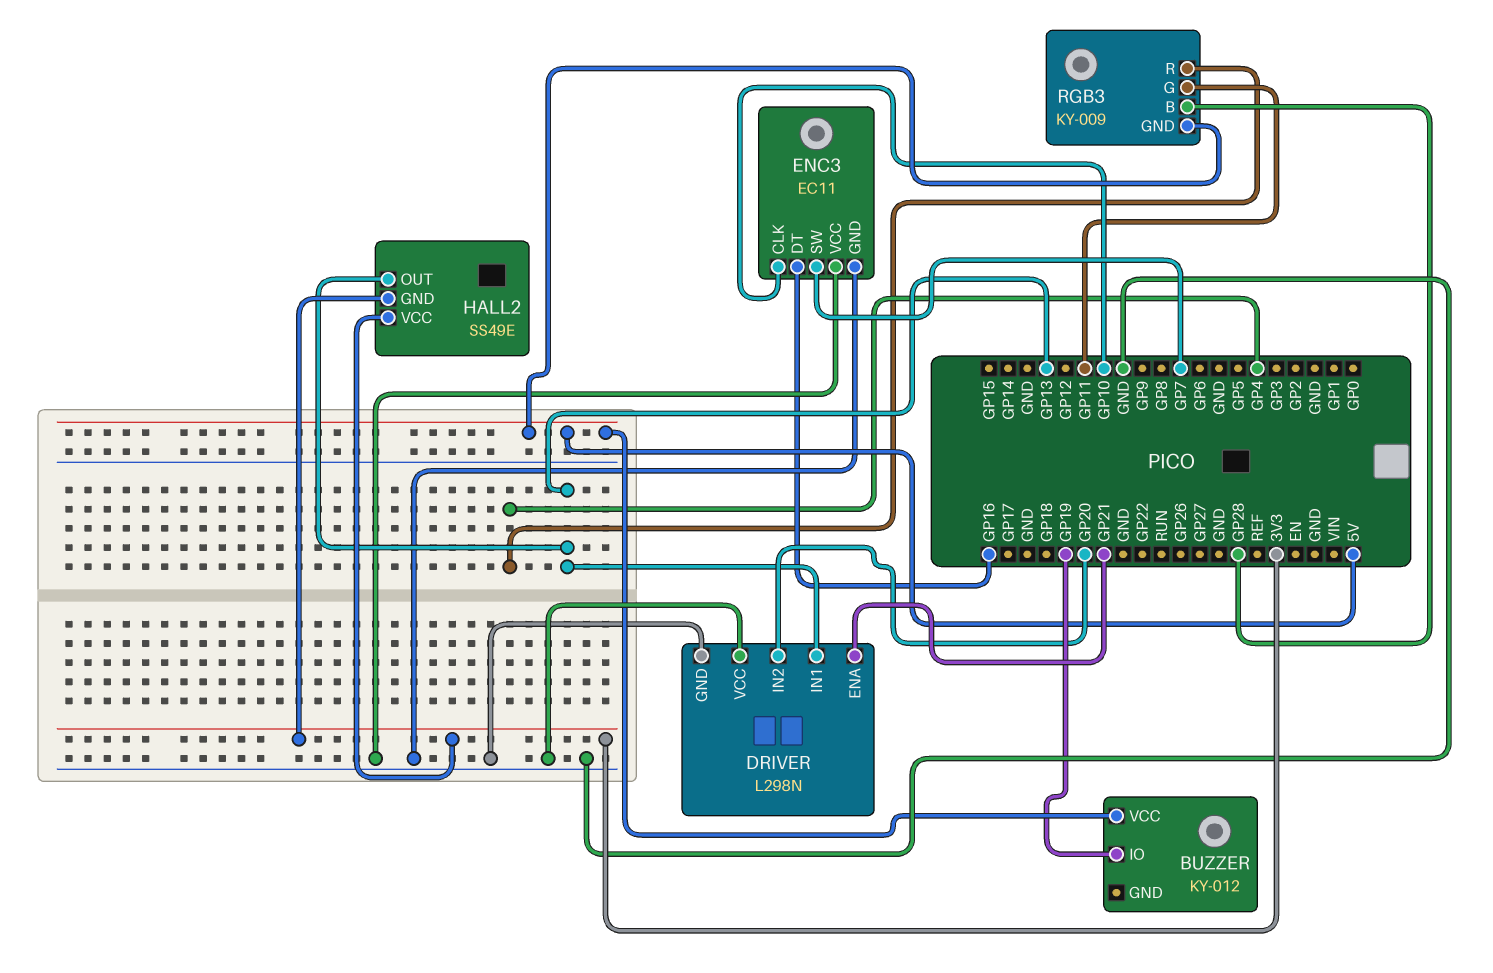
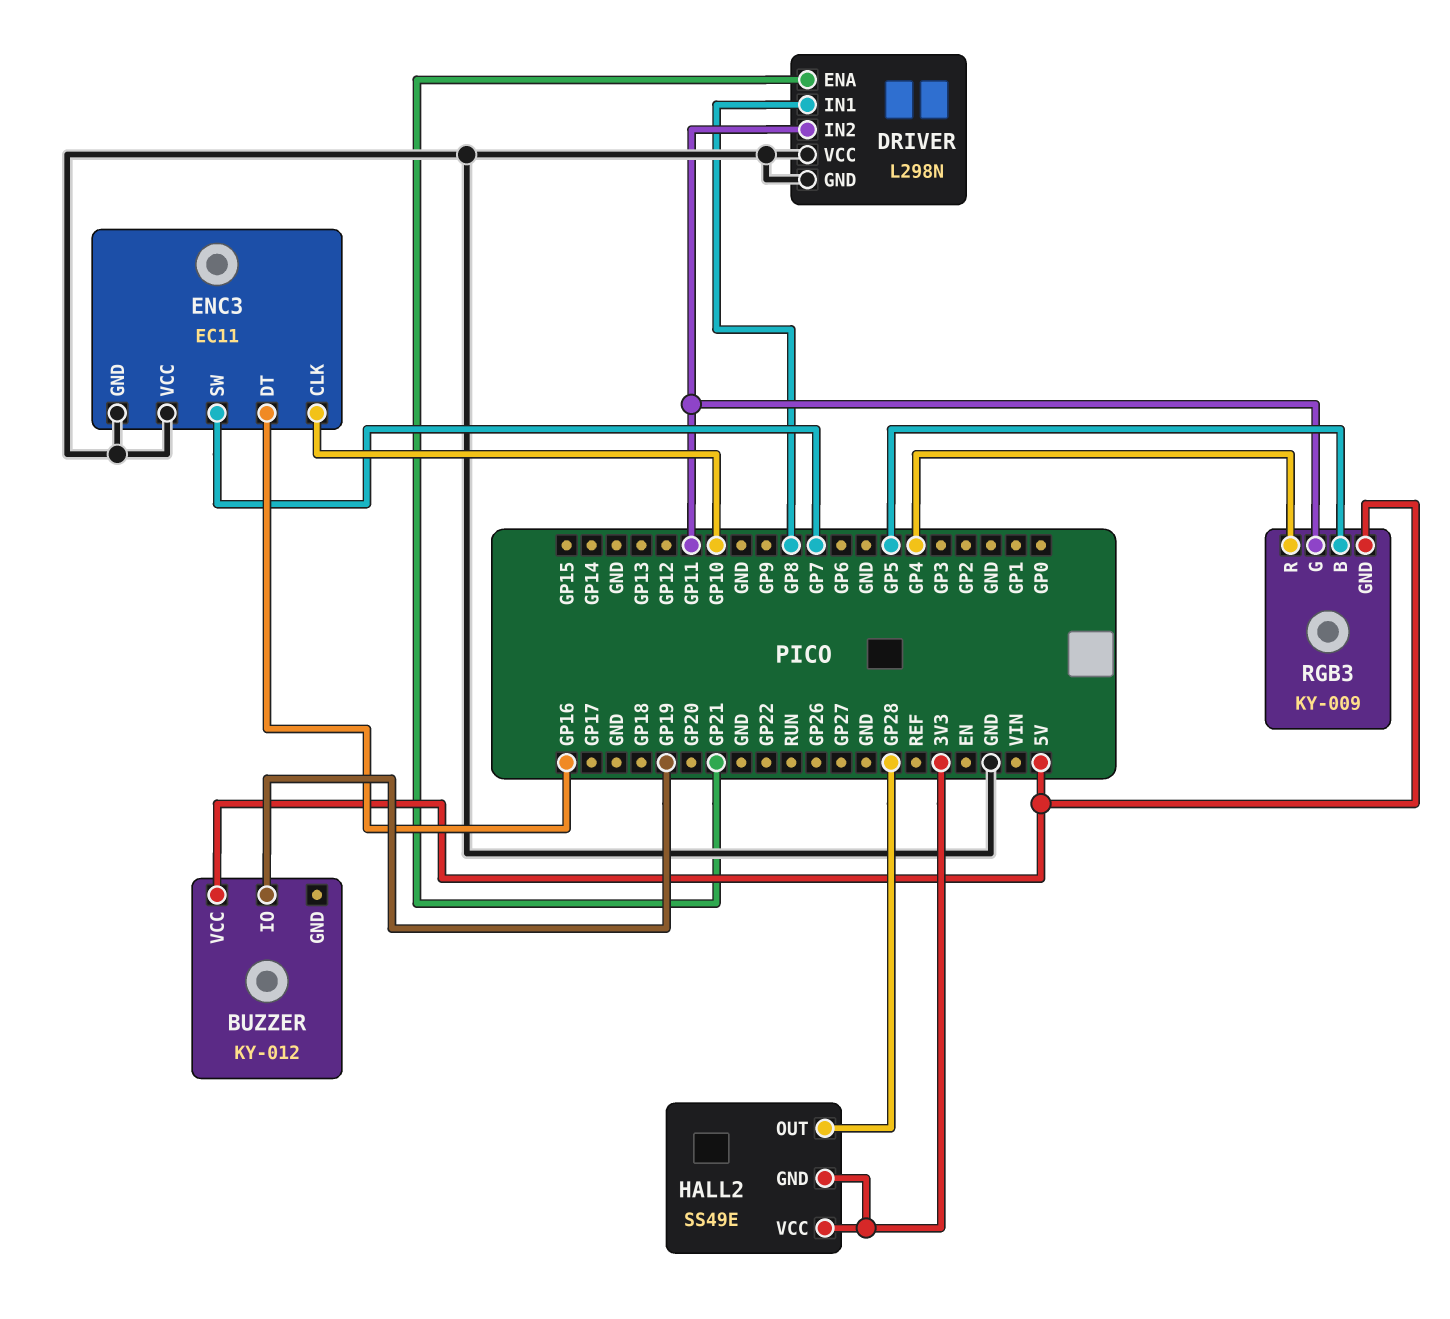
DRIVER pin IN1: GP13 -> GP8
DRIVER pin IN2: GP20 -> GP11
HALL2 pin OUT: GP13 -> GP28
RGB3 pin B: GP28 -> GP5

